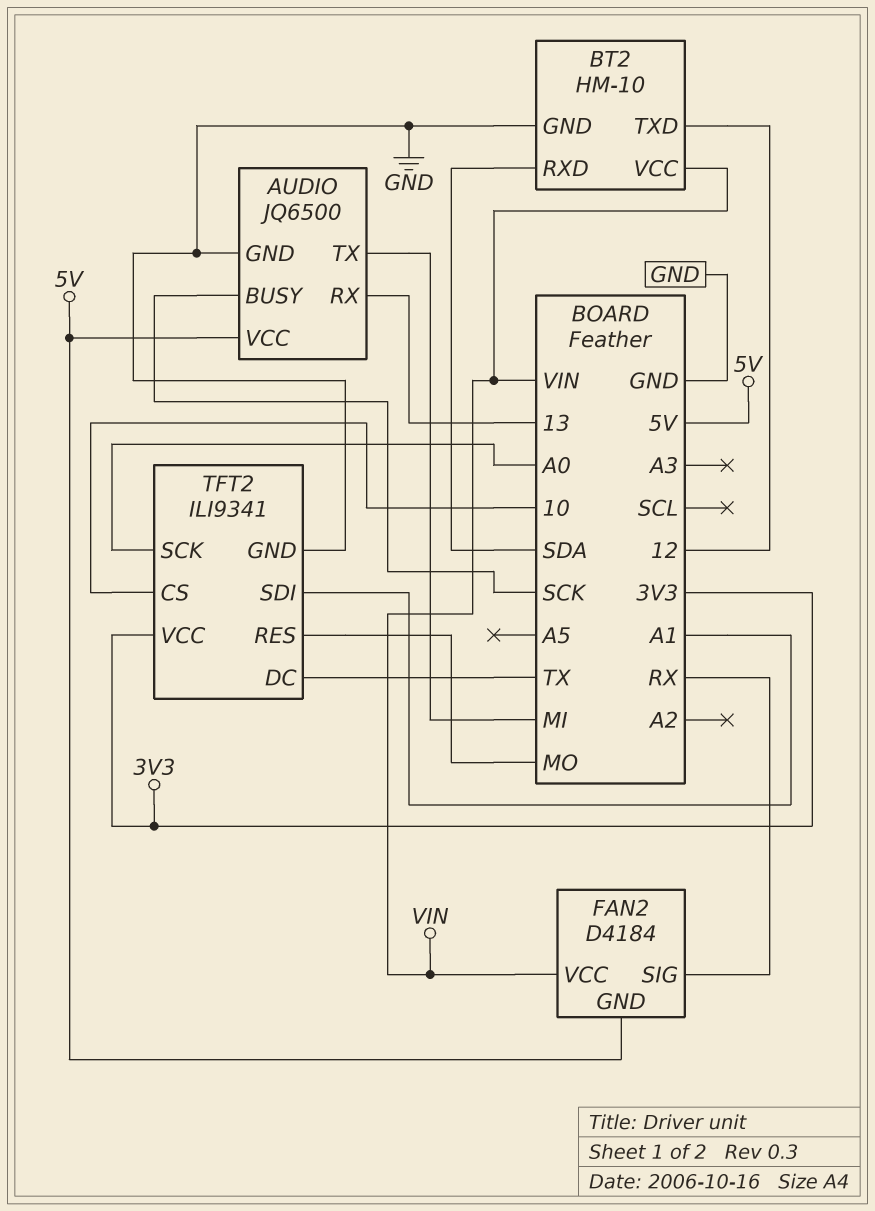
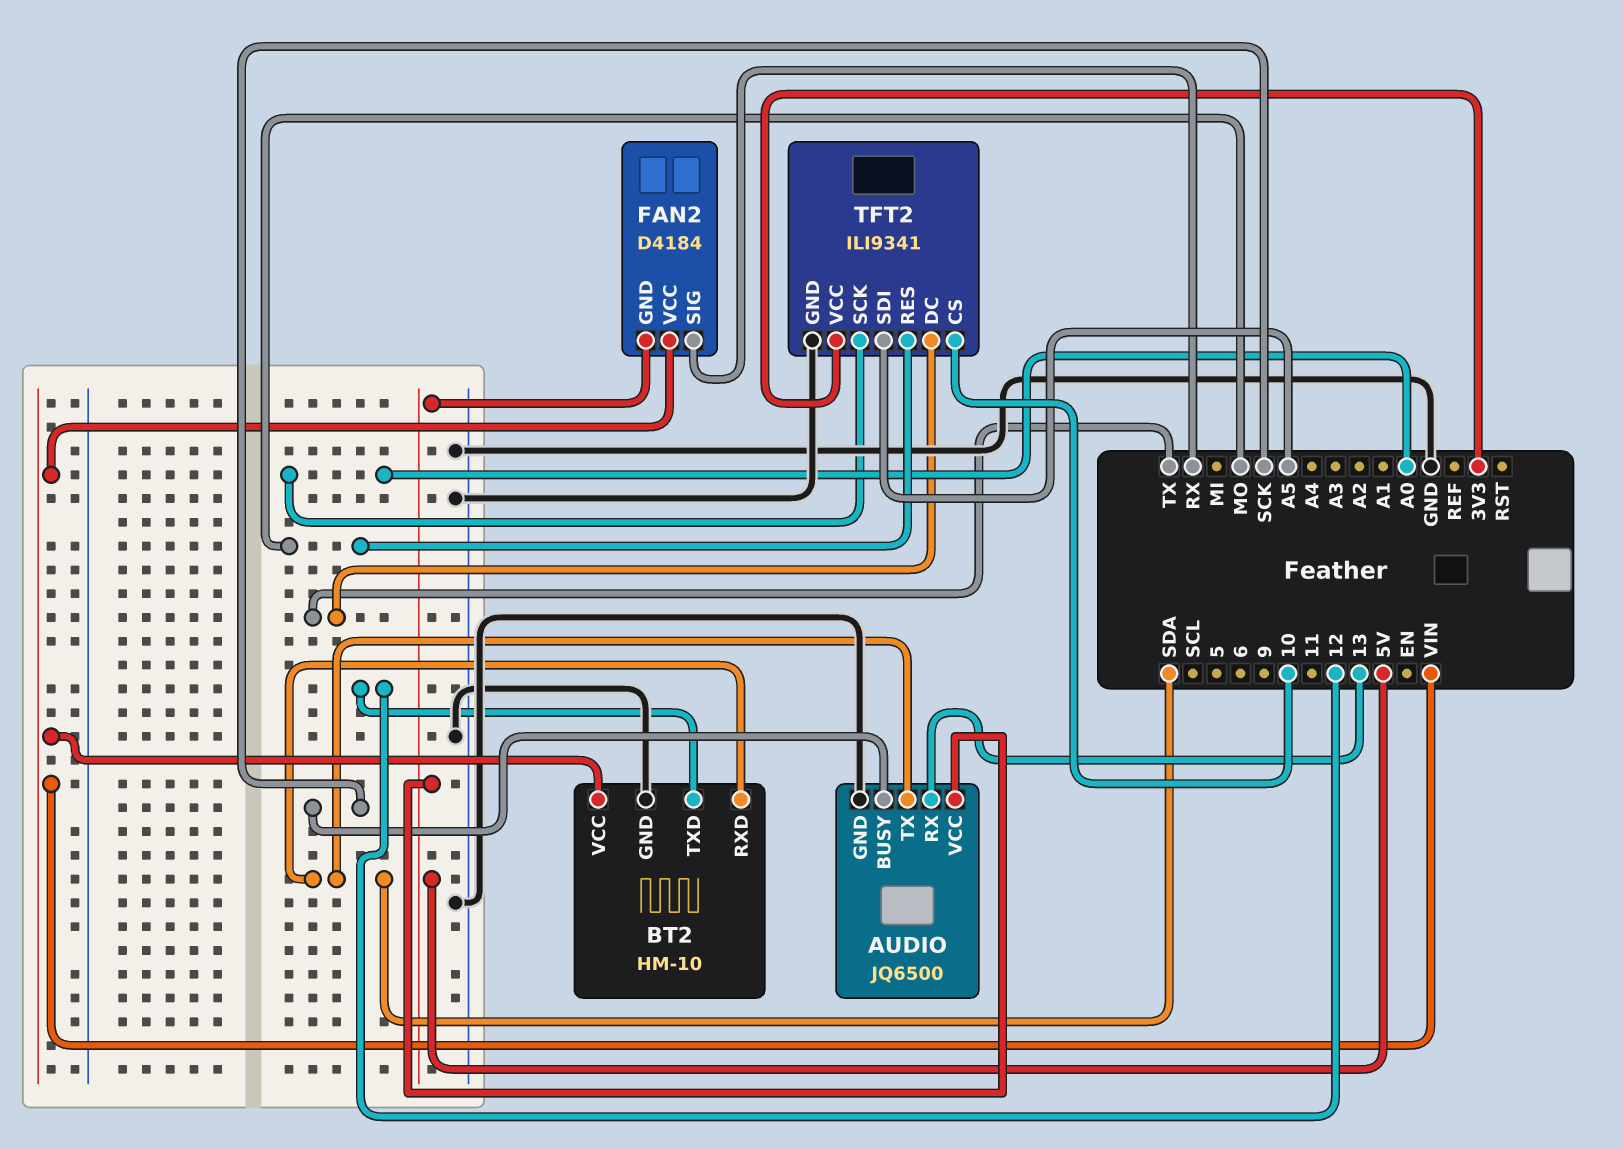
AUDIO pin TX: MI -> SDA
TFT2 pin SDI: A1 -> A5

